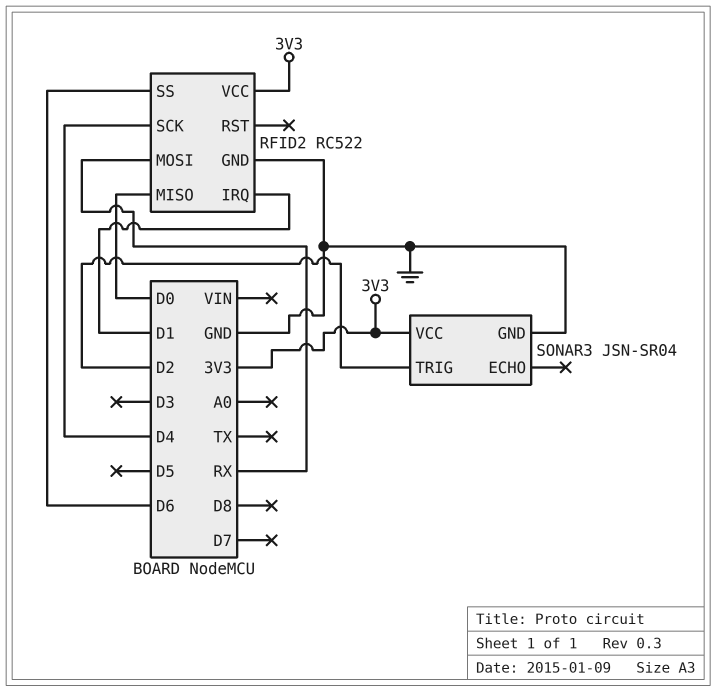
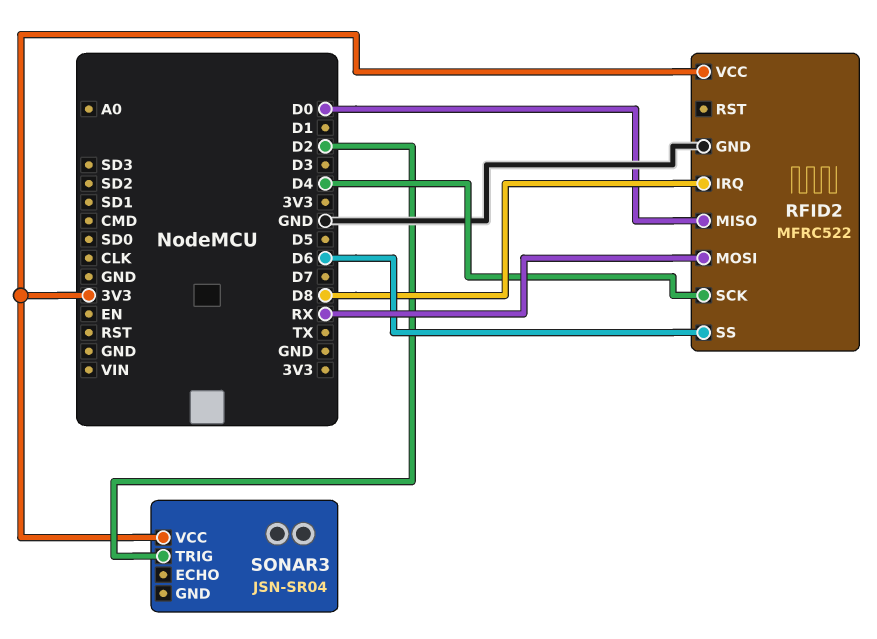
RFID2: RC522 -> MFRC522
RFID2 pin IRQ: D1 -> D8
SONAR3 pin GND: GND -> none

